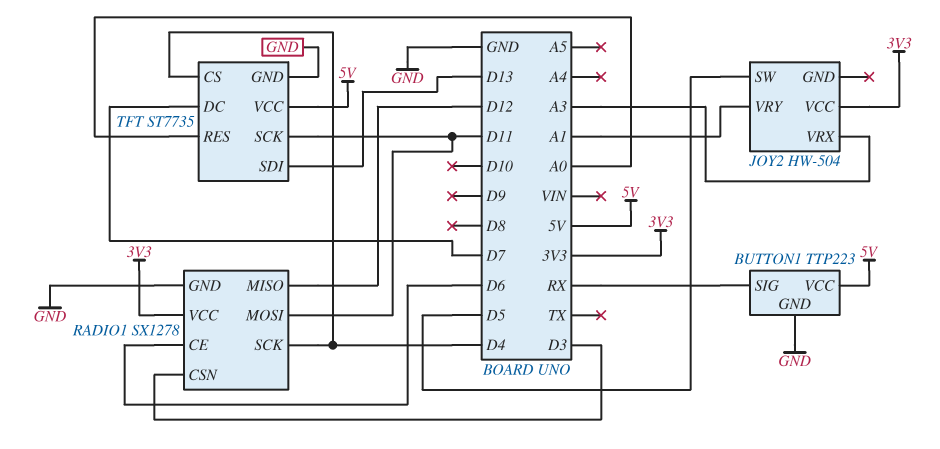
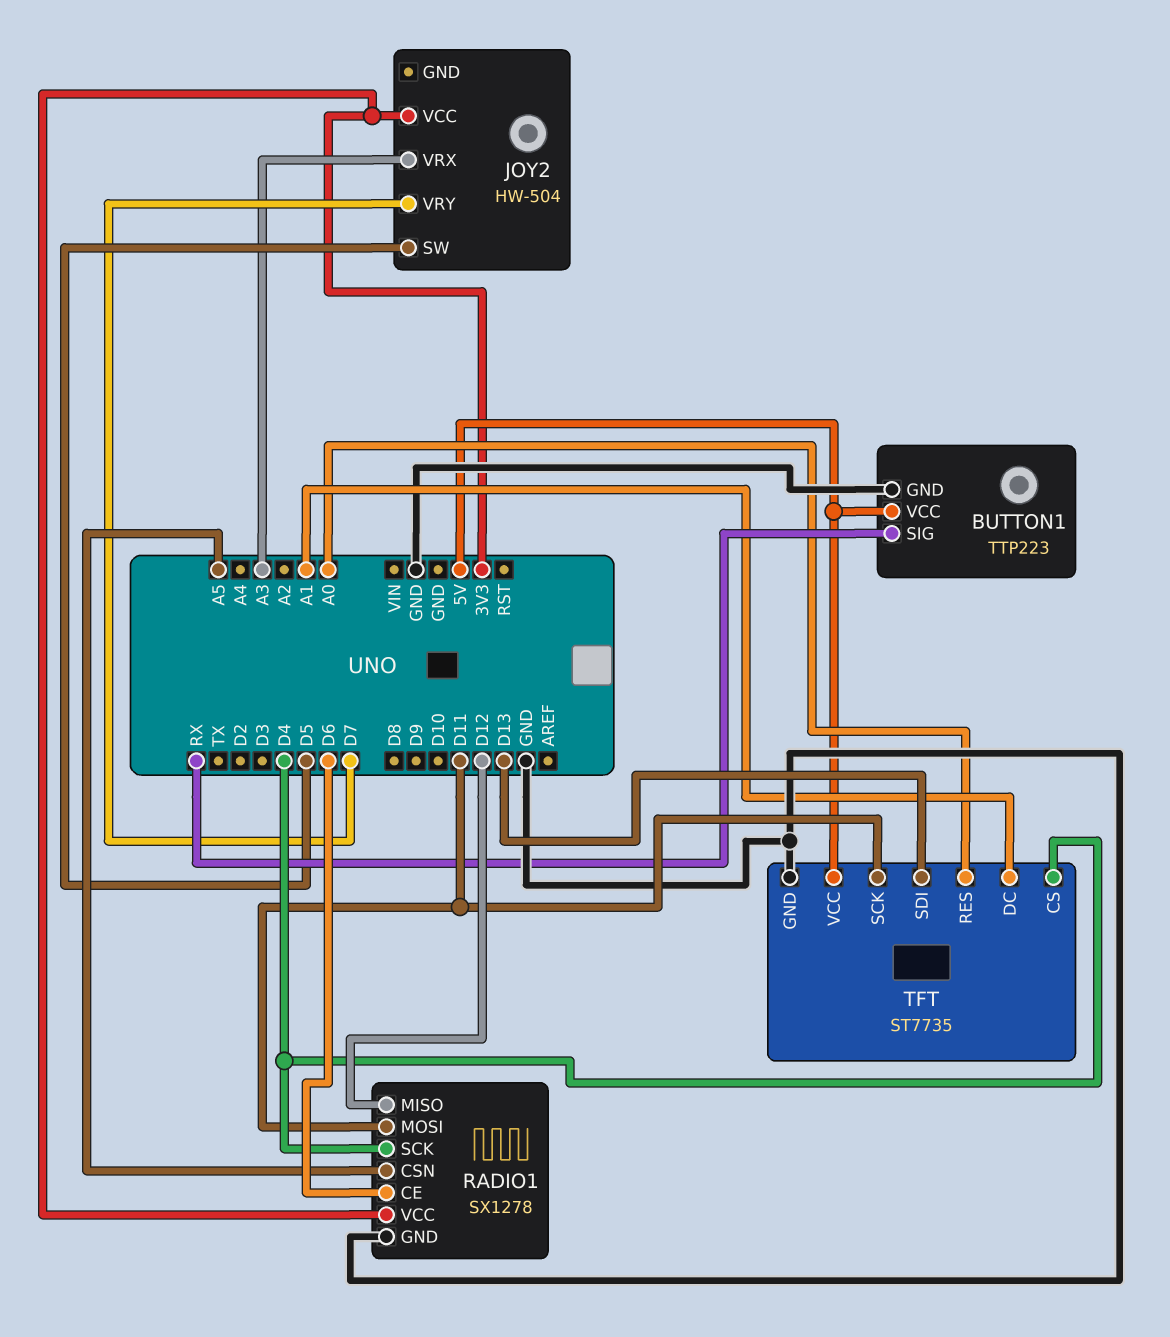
JOY2 pin VRY: A1 -> D7
RADIO1 pin CSN: D3 -> A5
TFT pin DC: D7 -> A1

